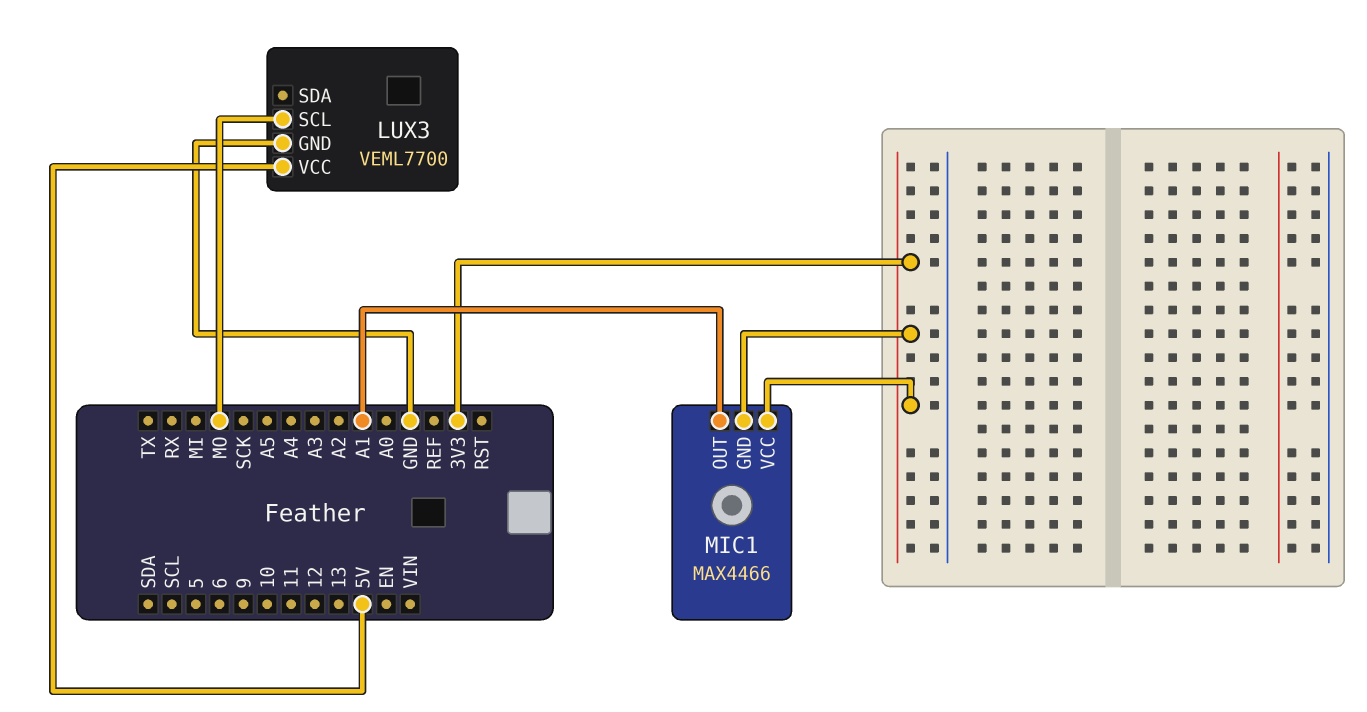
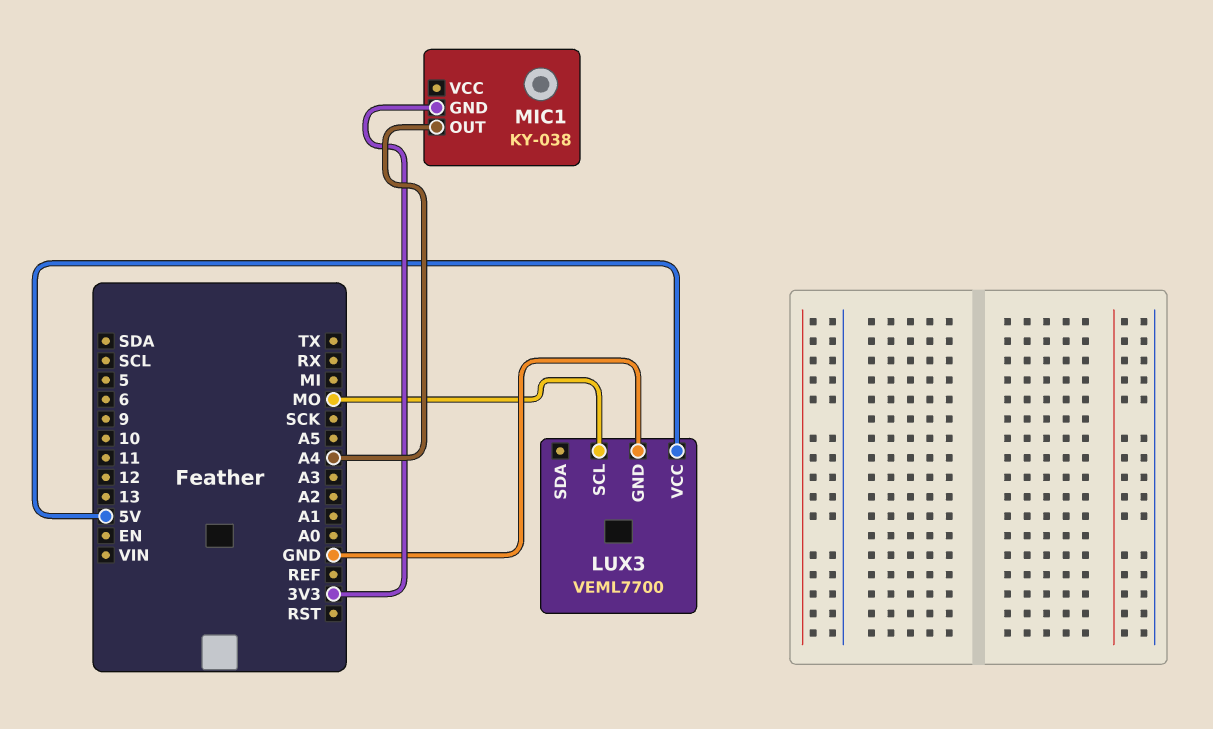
MIC1: MAX4466 -> KY-038
MIC1 pin OUT: A1 -> A4
MIC1 pin VCC: 3V3 -> none

